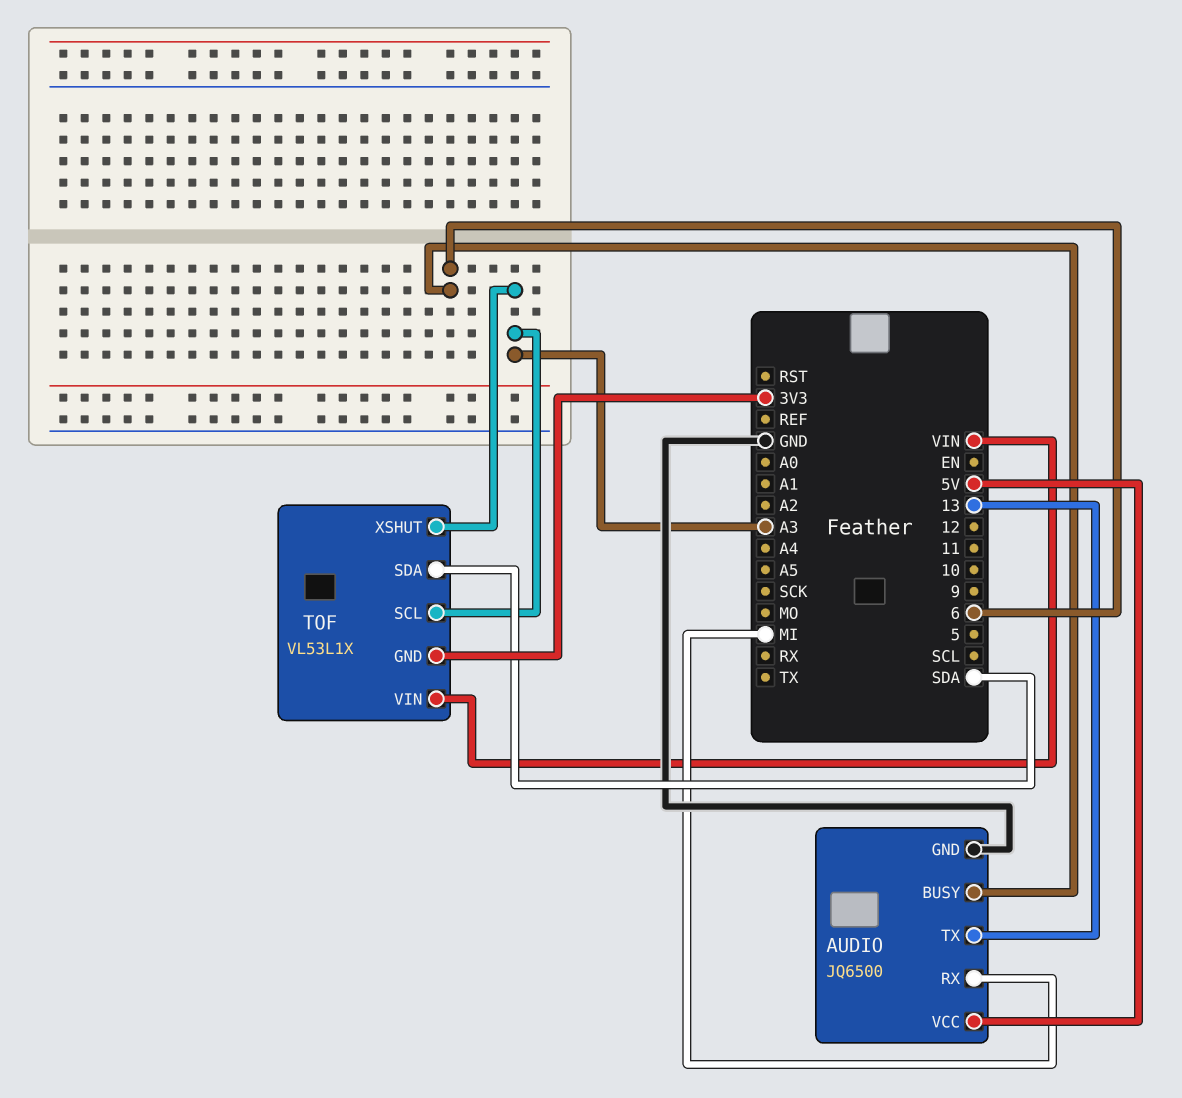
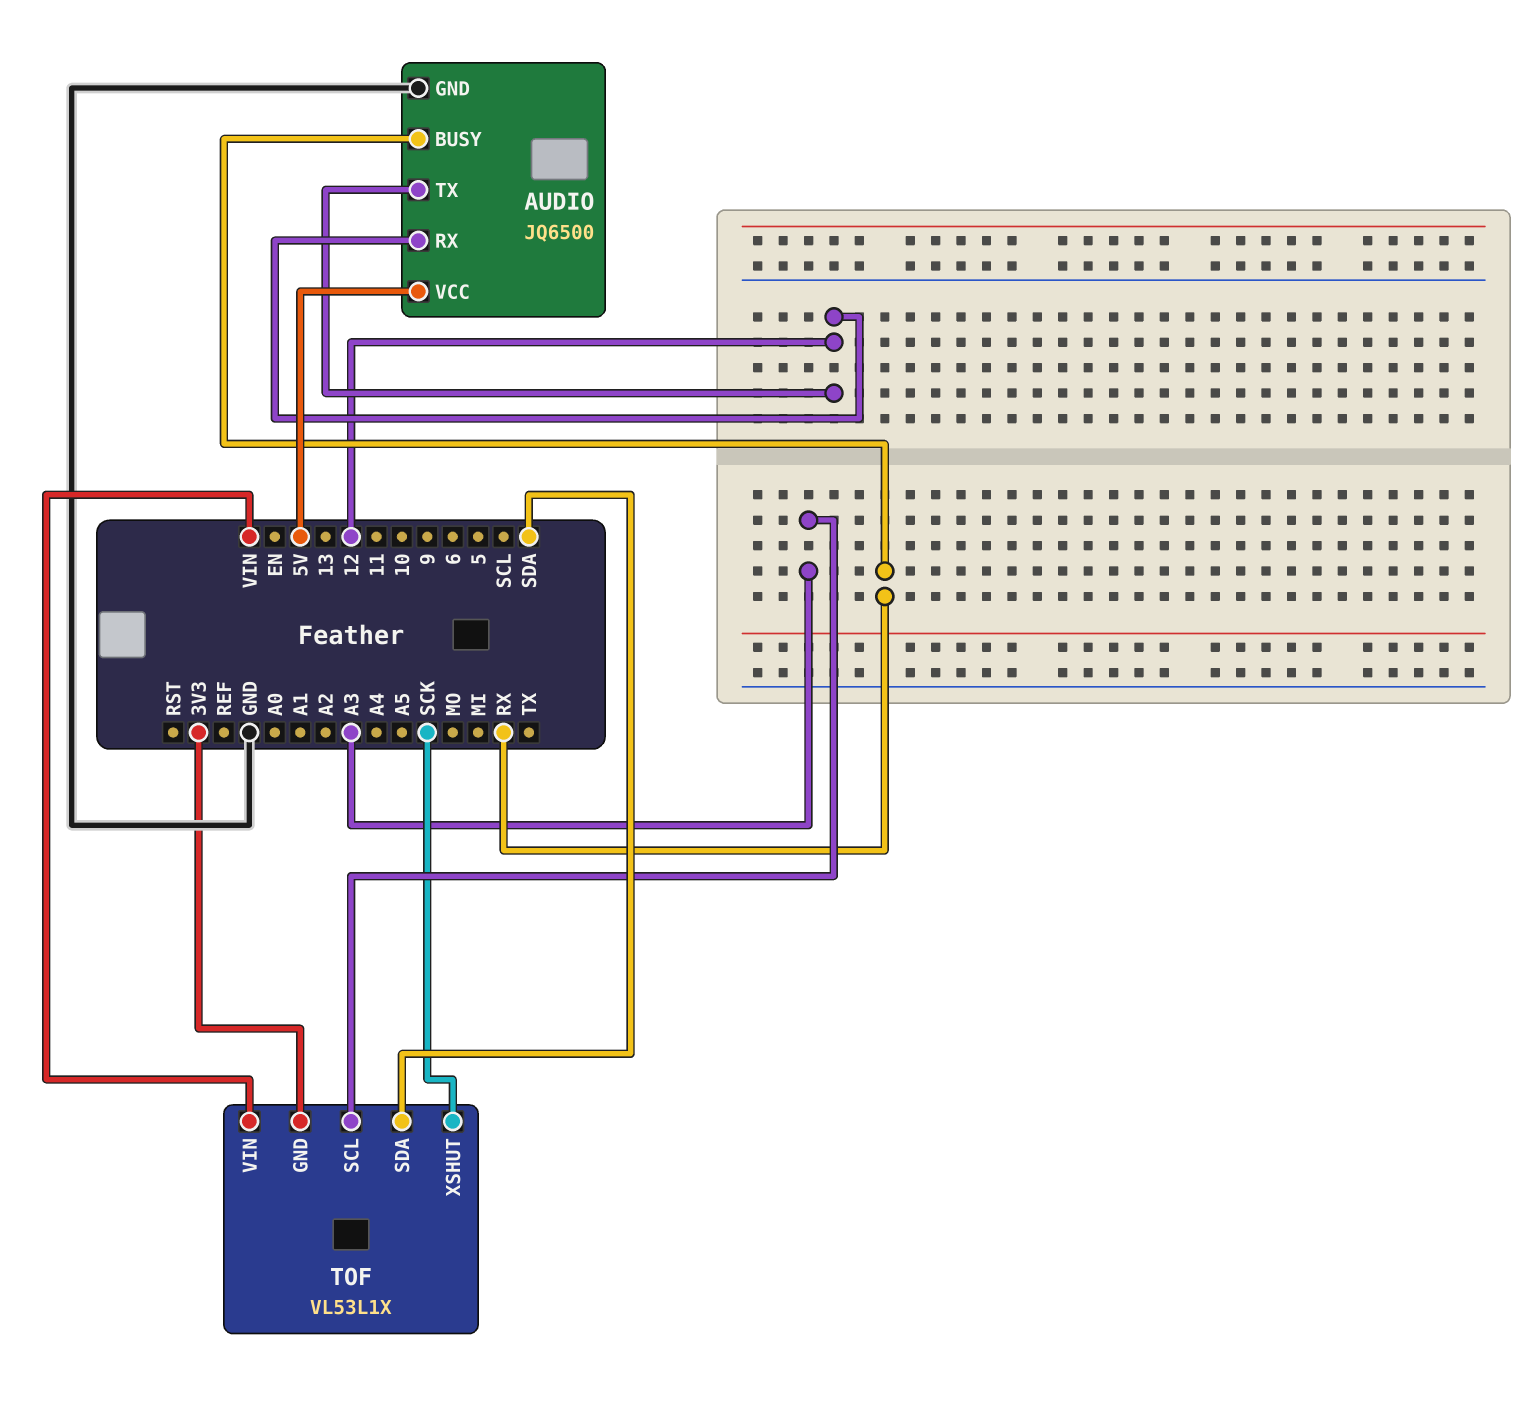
AUDIO pin BUSY: 6 -> RX
AUDIO pin RX: MI -> 12
AUDIO pin TX: 13 -> 12
TOF pin XSHUT: A3 -> SCK

